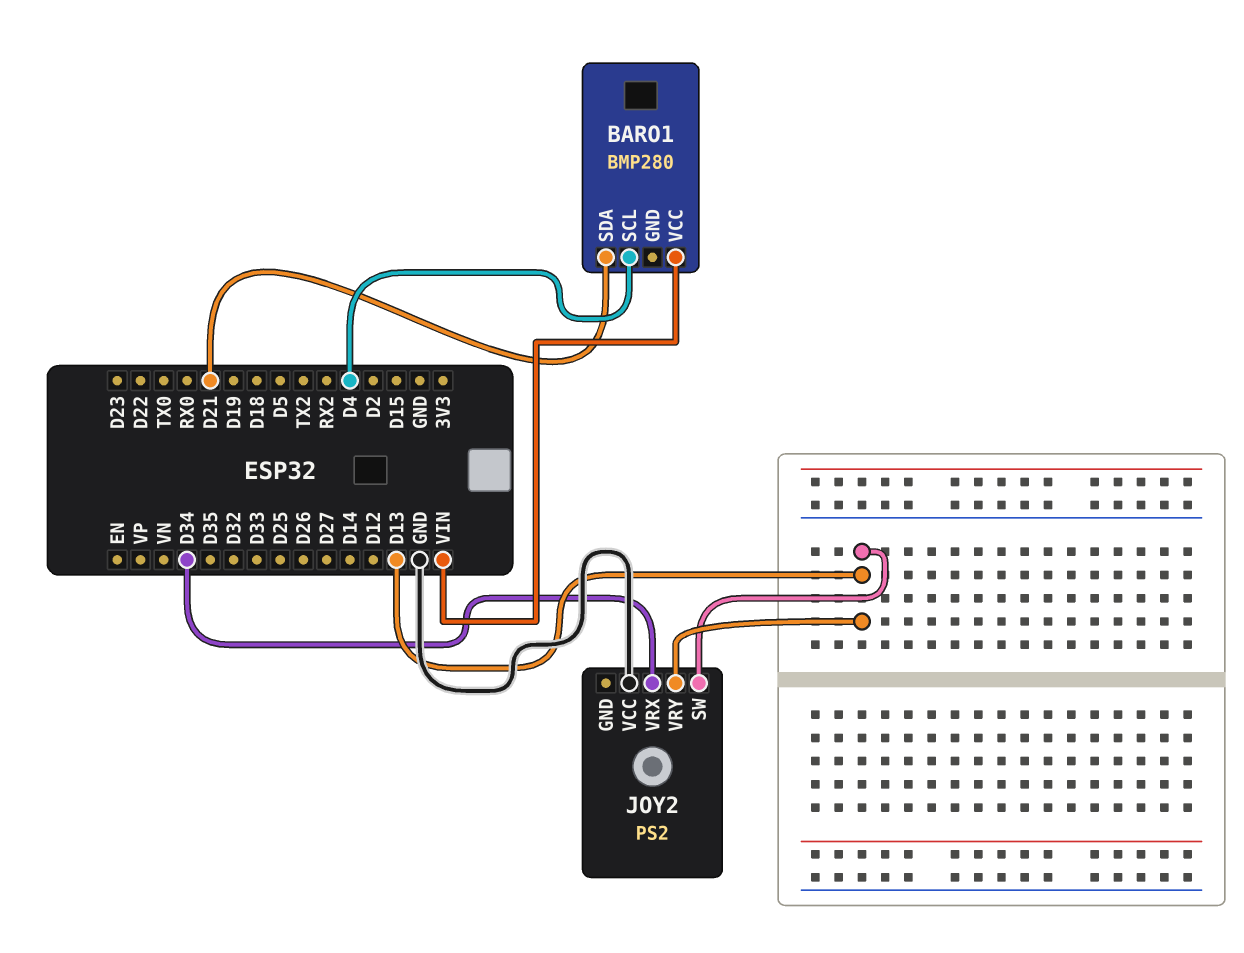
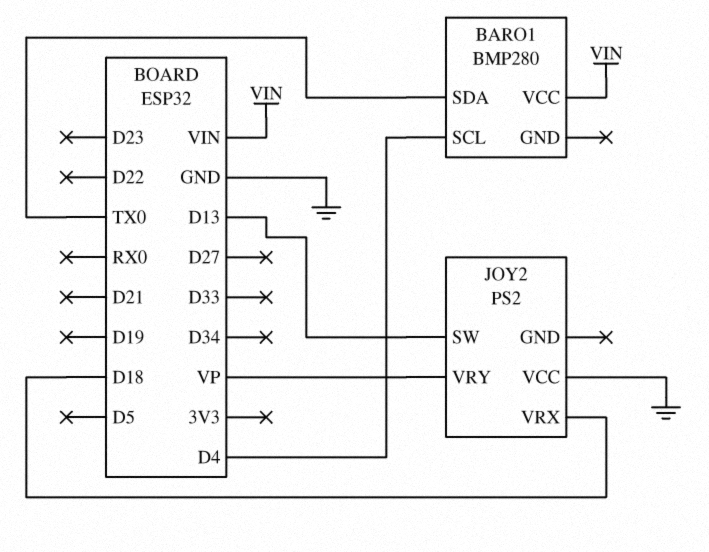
BARO1 pin SDA: D21 -> TX0
JOY2 pin VRX: D34 -> D18
JOY2 pin VRY: D13 -> VP

